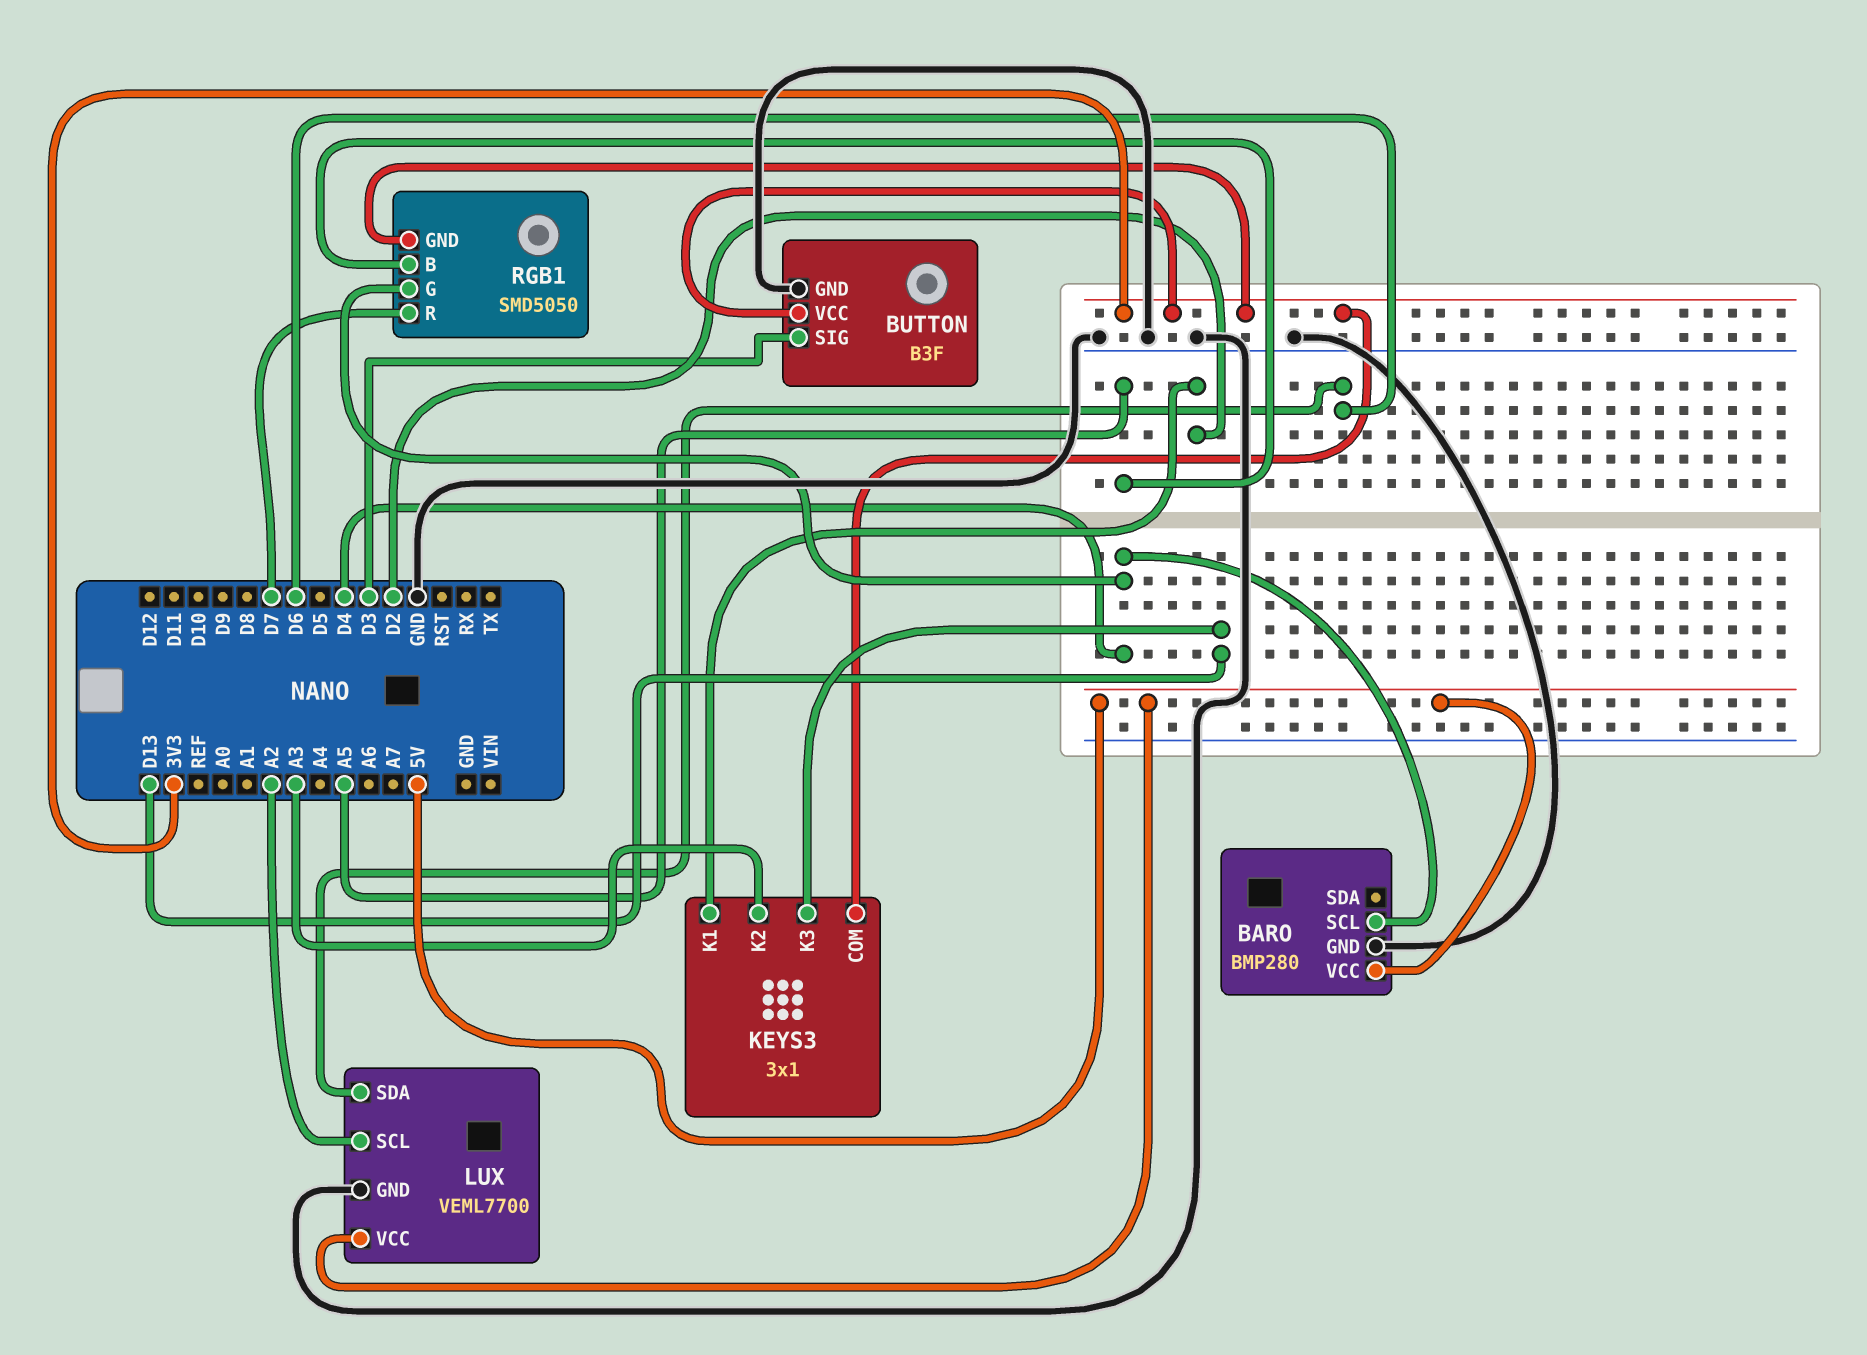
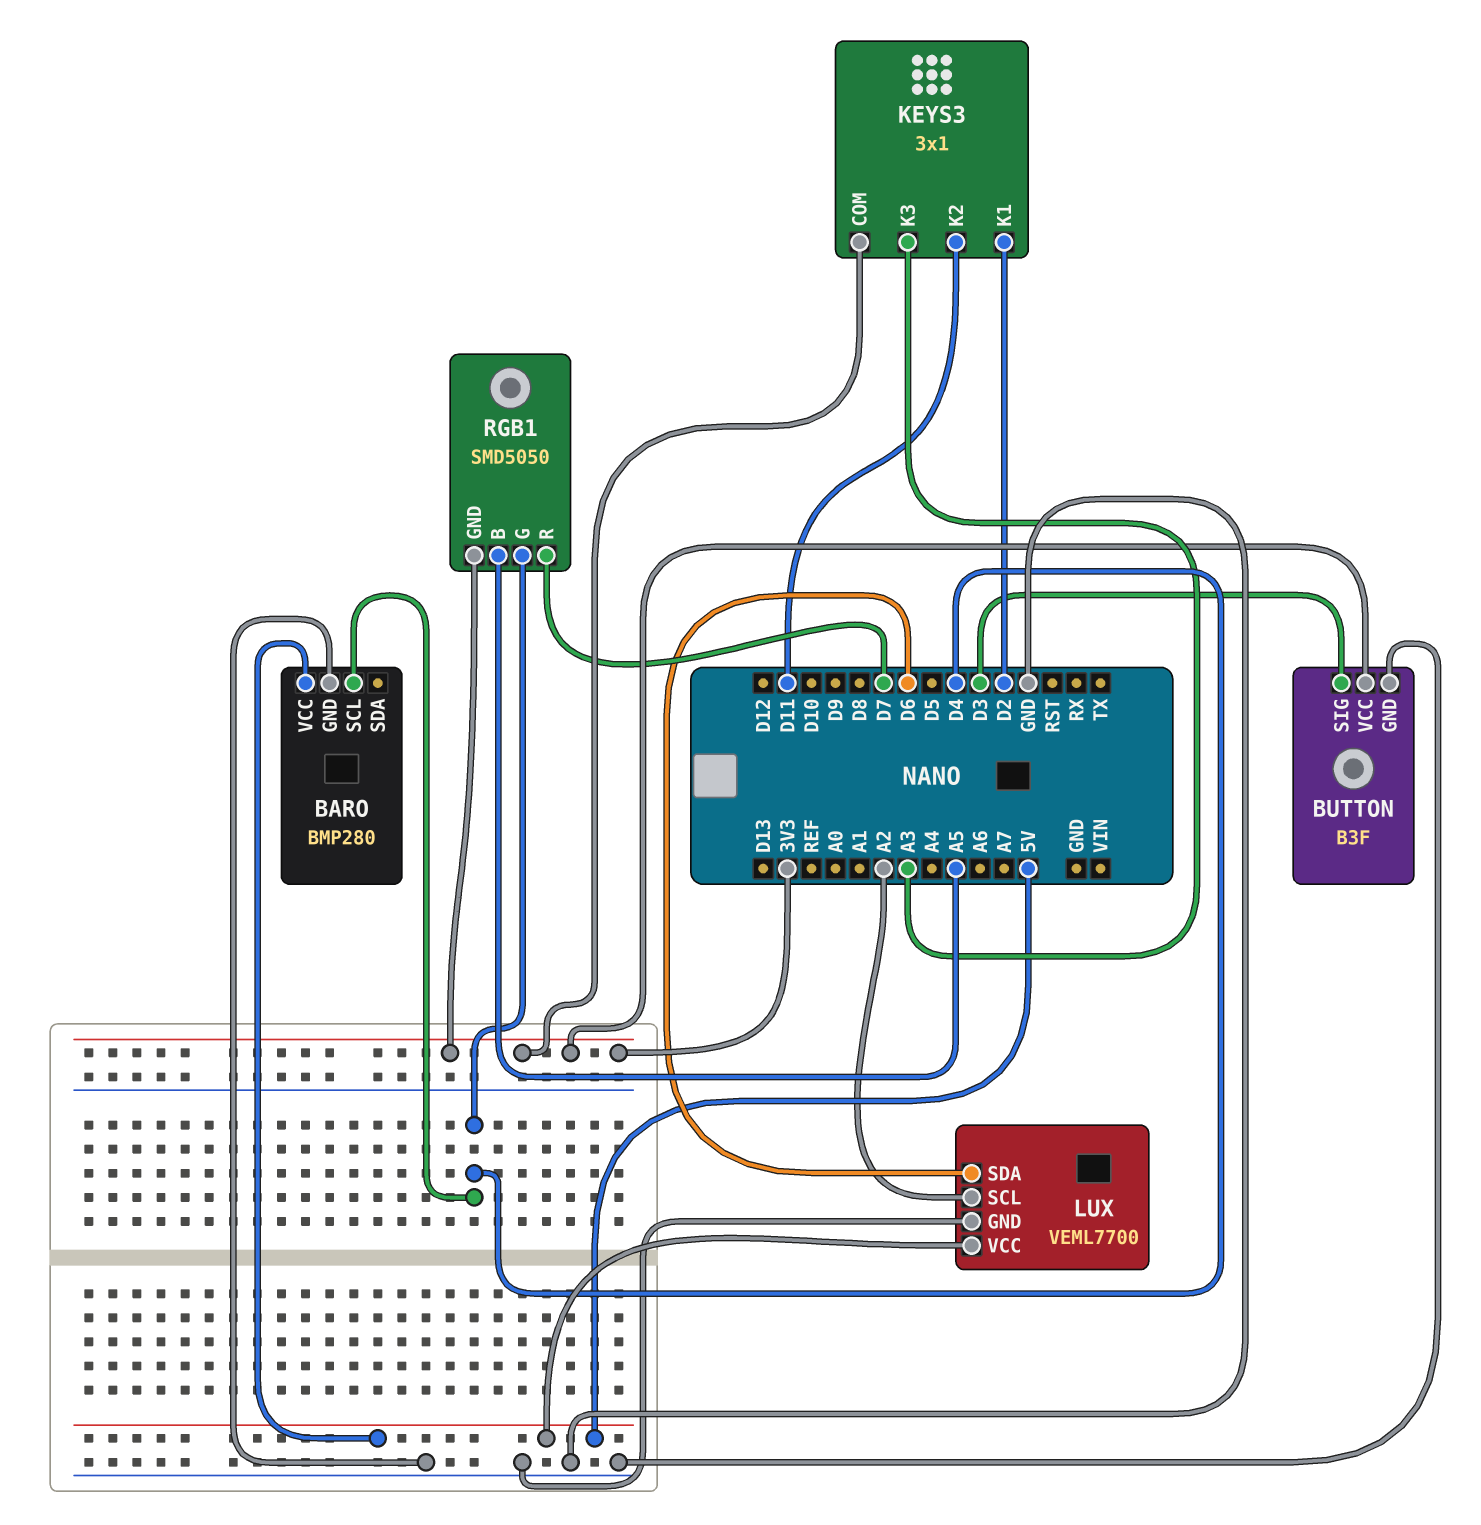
KEYS3 pin K2: A3 -> D11
KEYS3 pin K3: D13 -> A3

